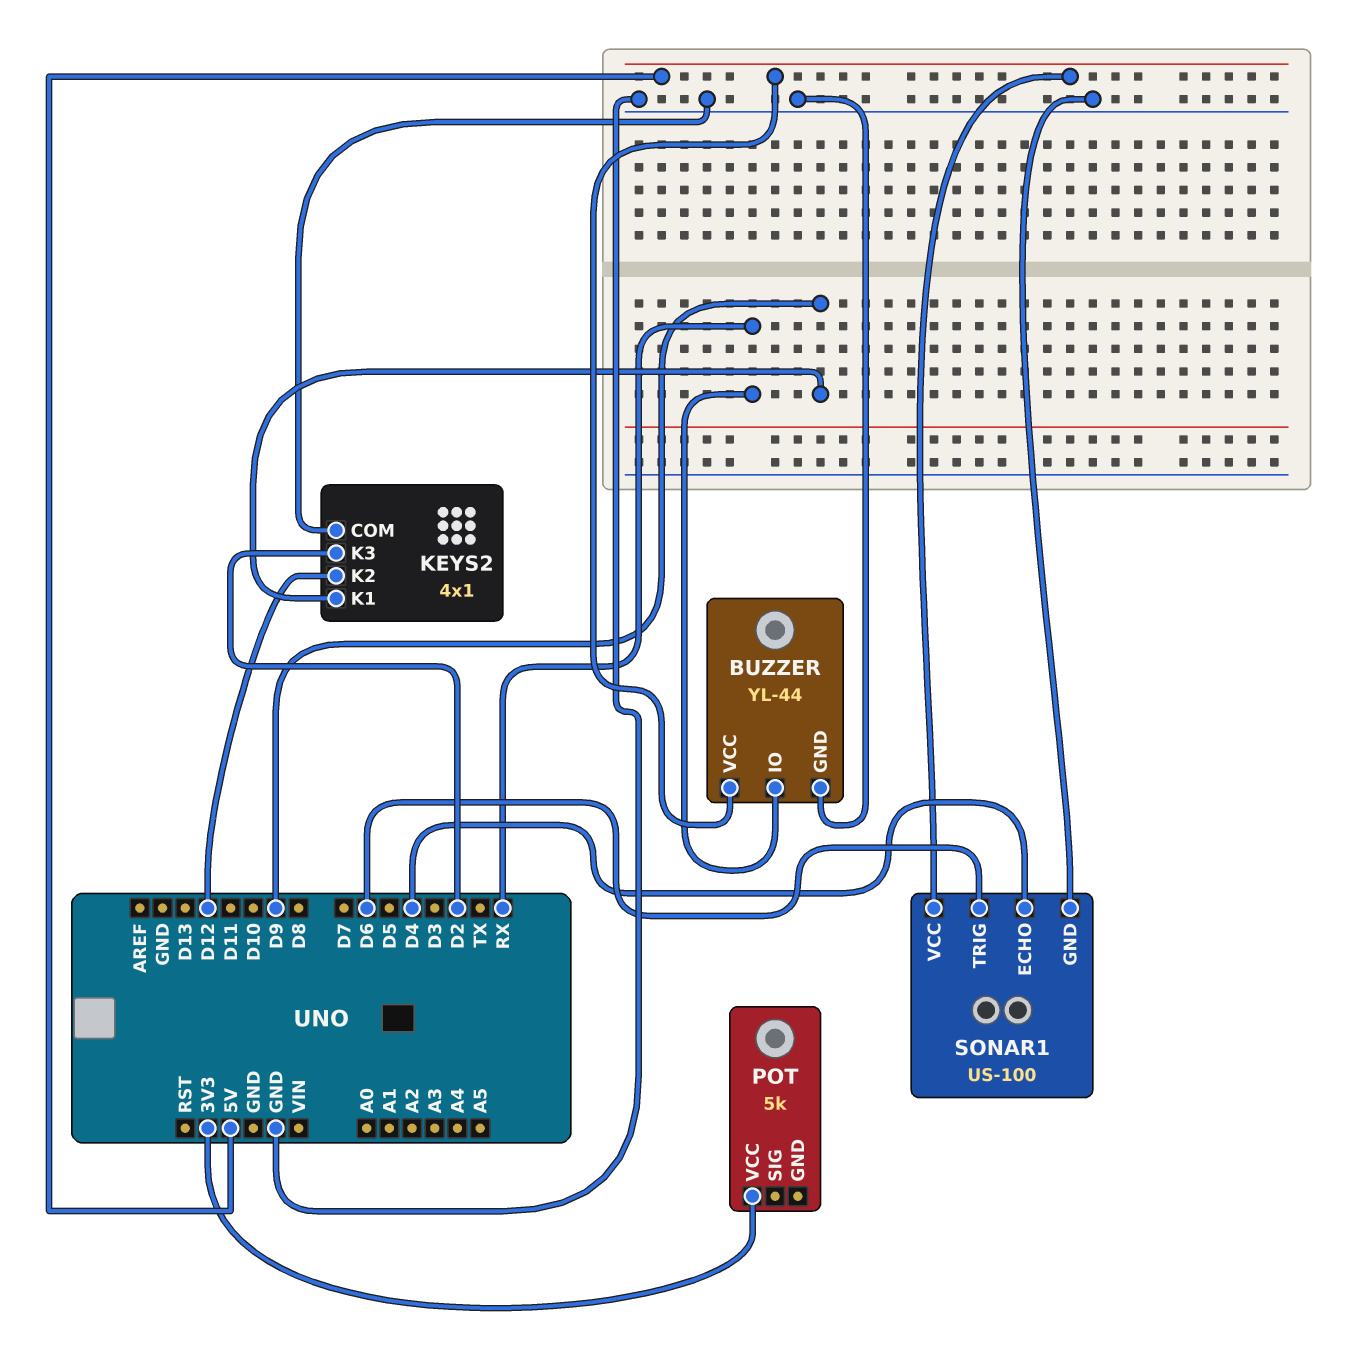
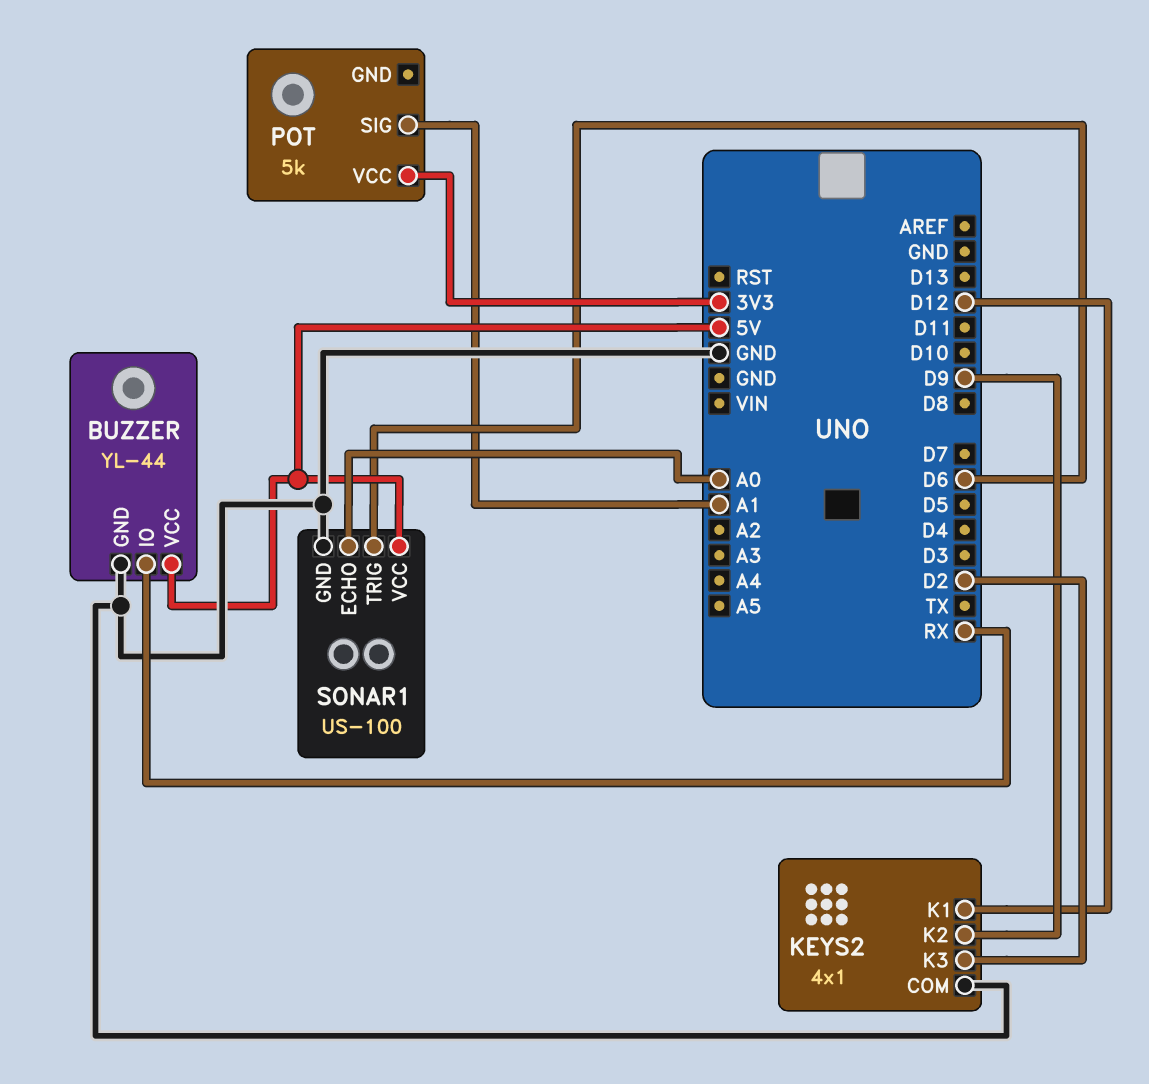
KEYS2 pin K1: D9 -> D12
KEYS2 pin K2: D12 -> D9
POT pin SIG: none -> A1
SONAR1 pin ECHO: D4 -> A0

